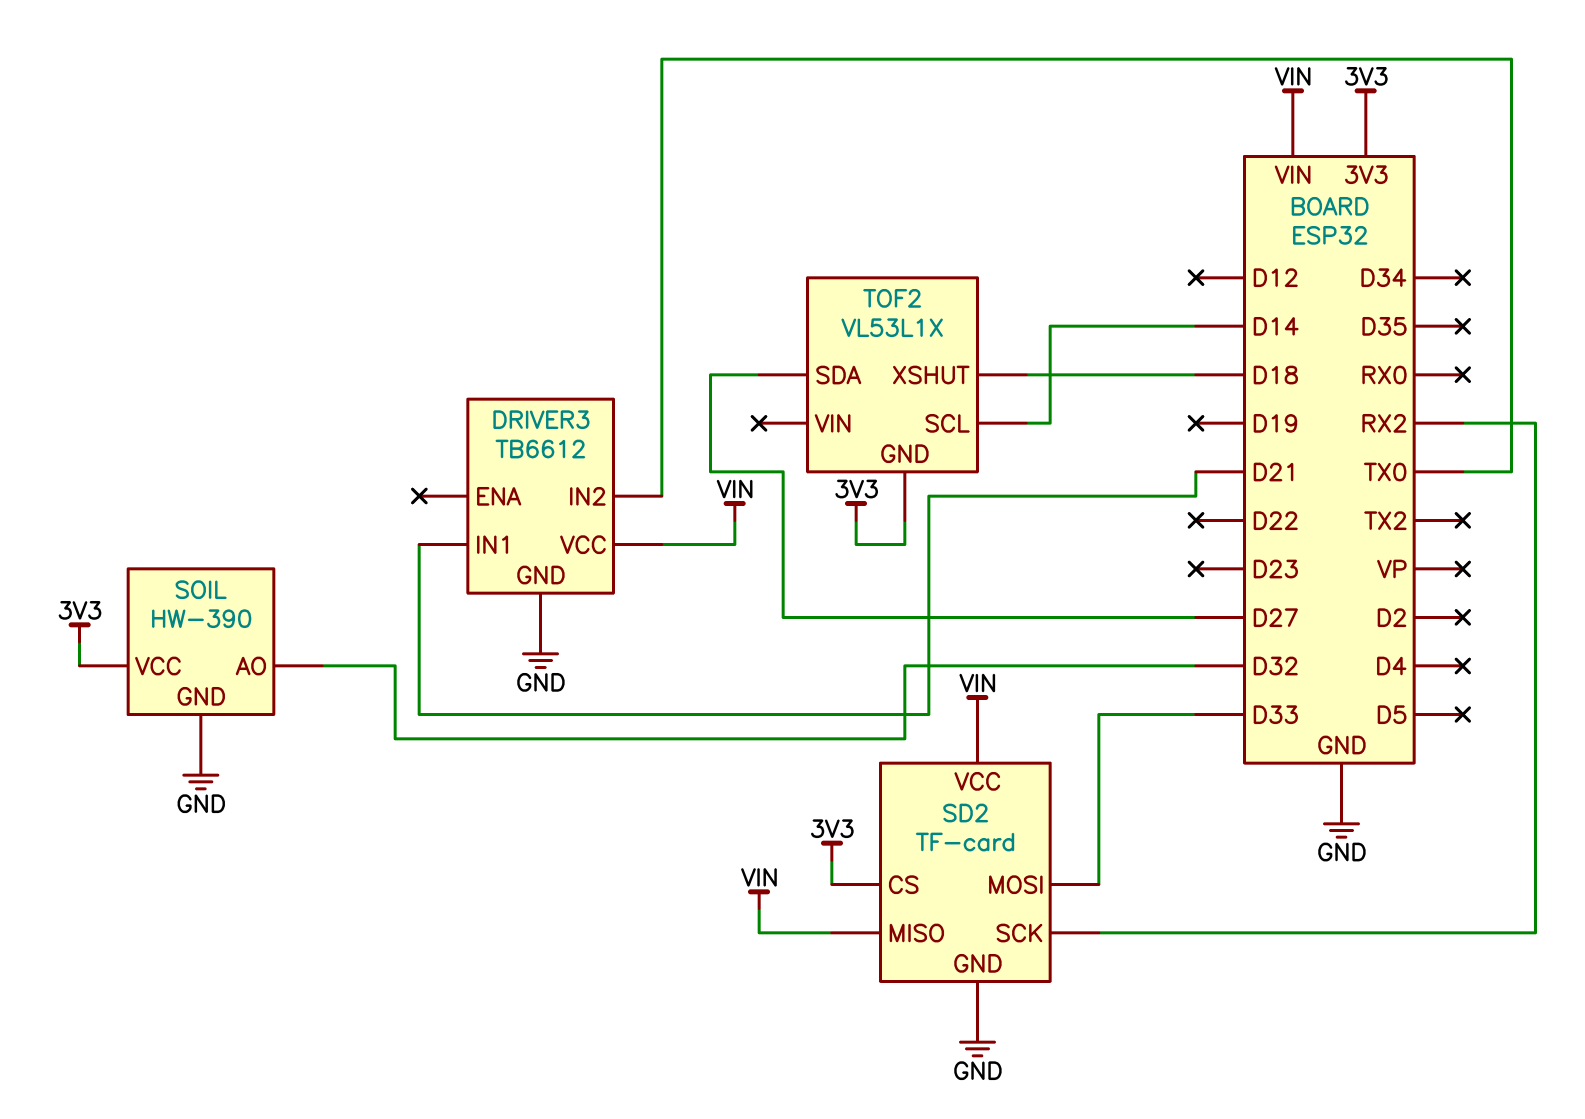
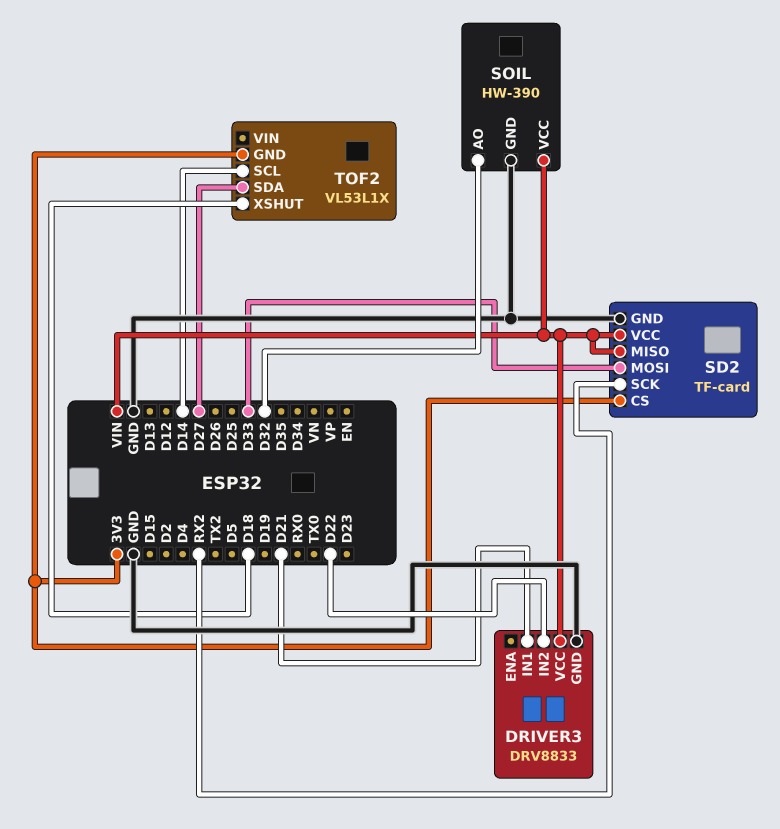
DRIVER3: TB6612 -> DRV8833
DRIVER3 pin IN2: TX0 -> D22
SOIL pin VCC: 3V3 -> VIN

